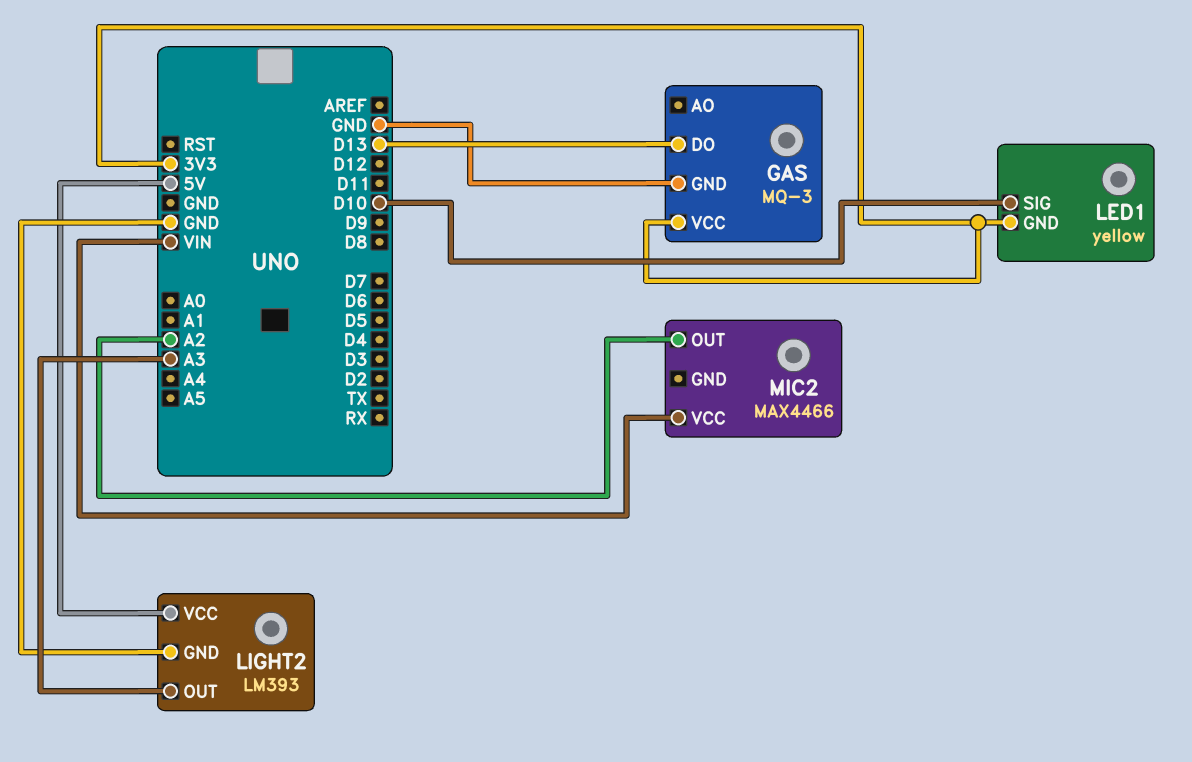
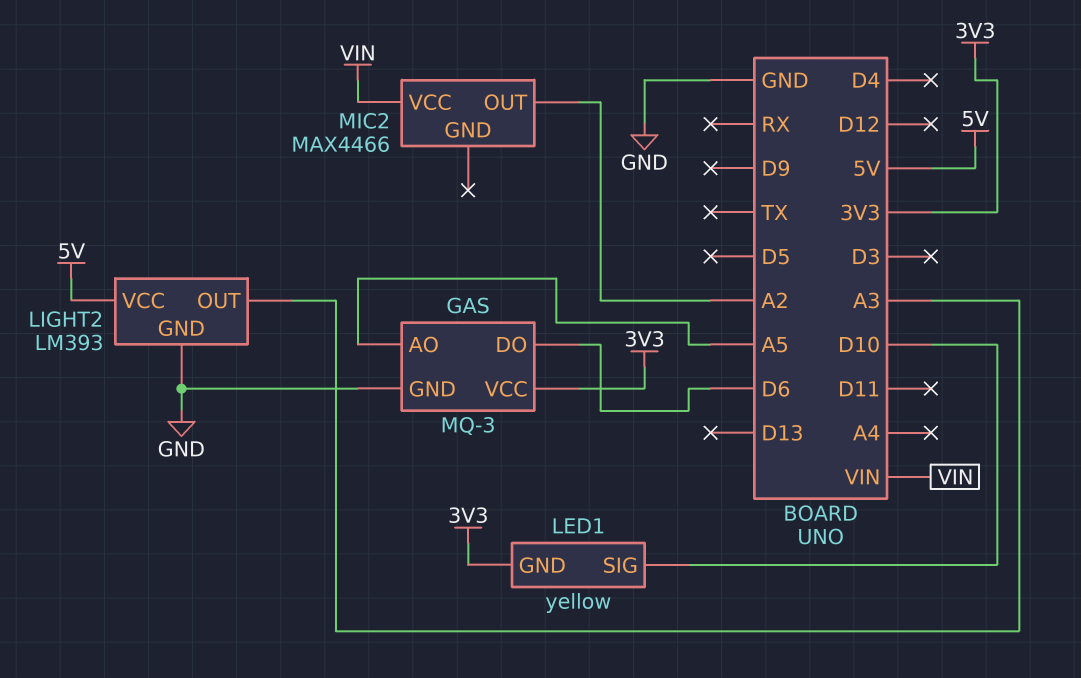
GAS pin AO: none -> A5
GAS pin DO: D13 -> D6

